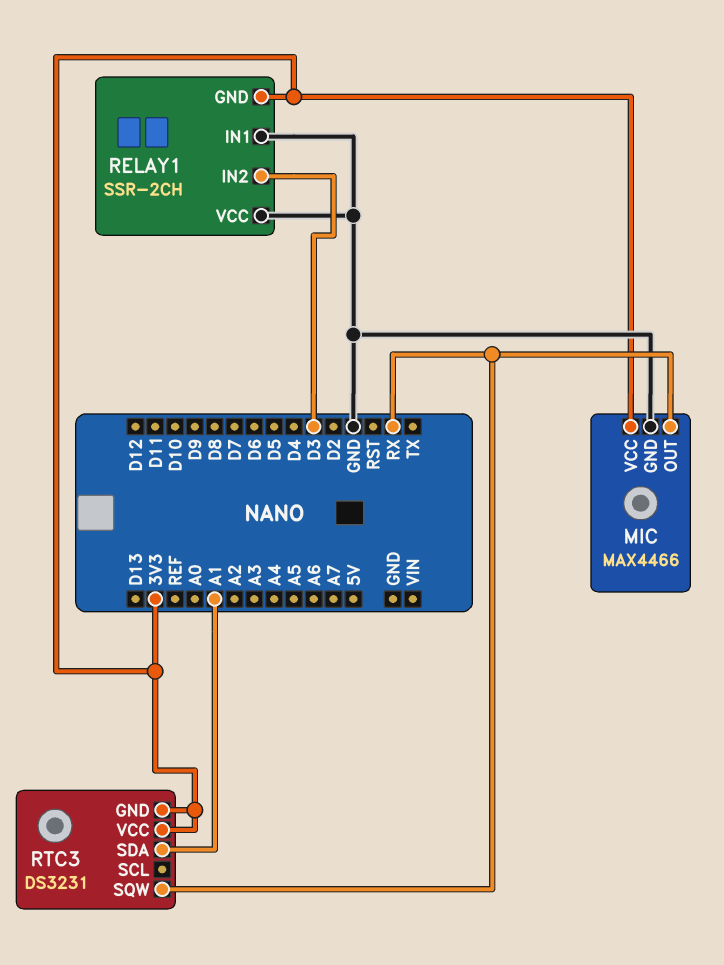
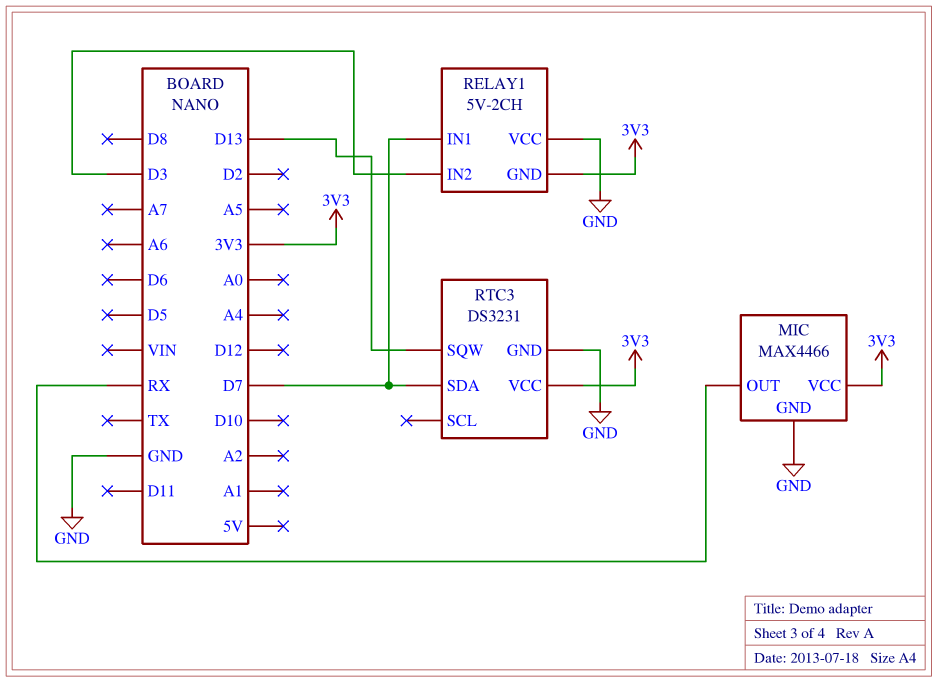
RELAY1: SSR-2CH -> 5V-2CH
RELAY1 pin IN1: GND -> D7
RTC3 pin GND: 3V3 -> GND
RTC3 pin SDA: A1 -> D7
RTC3 pin SQW: RX -> D13

